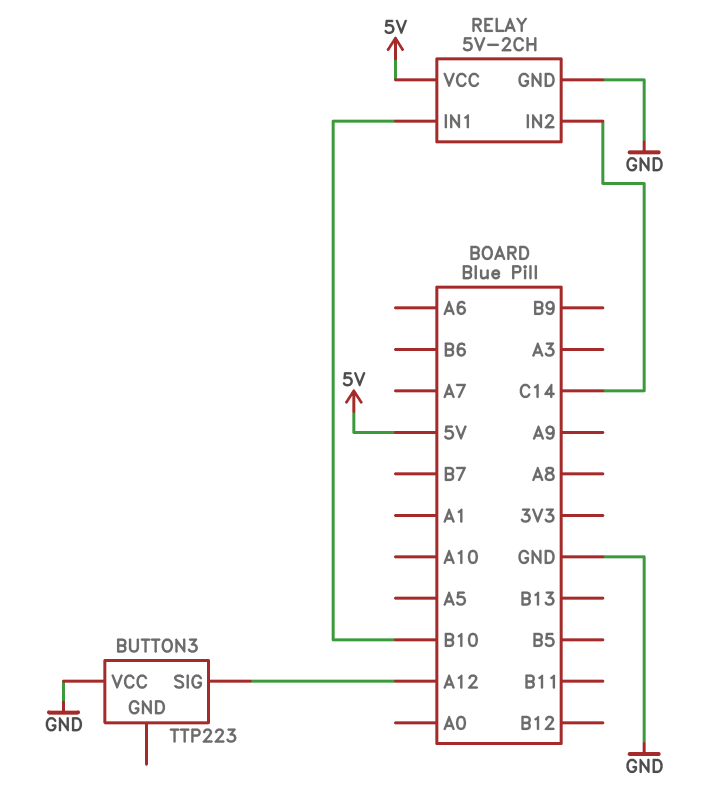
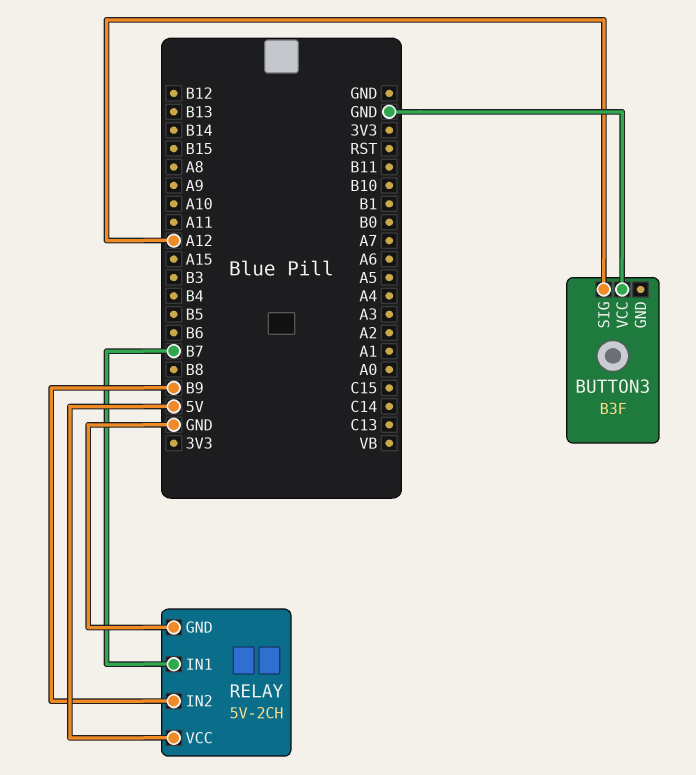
BUTTON3: TTP223 -> B3F
RELAY pin IN1: B10 -> B7
RELAY pin IN2: C14 -> B9

